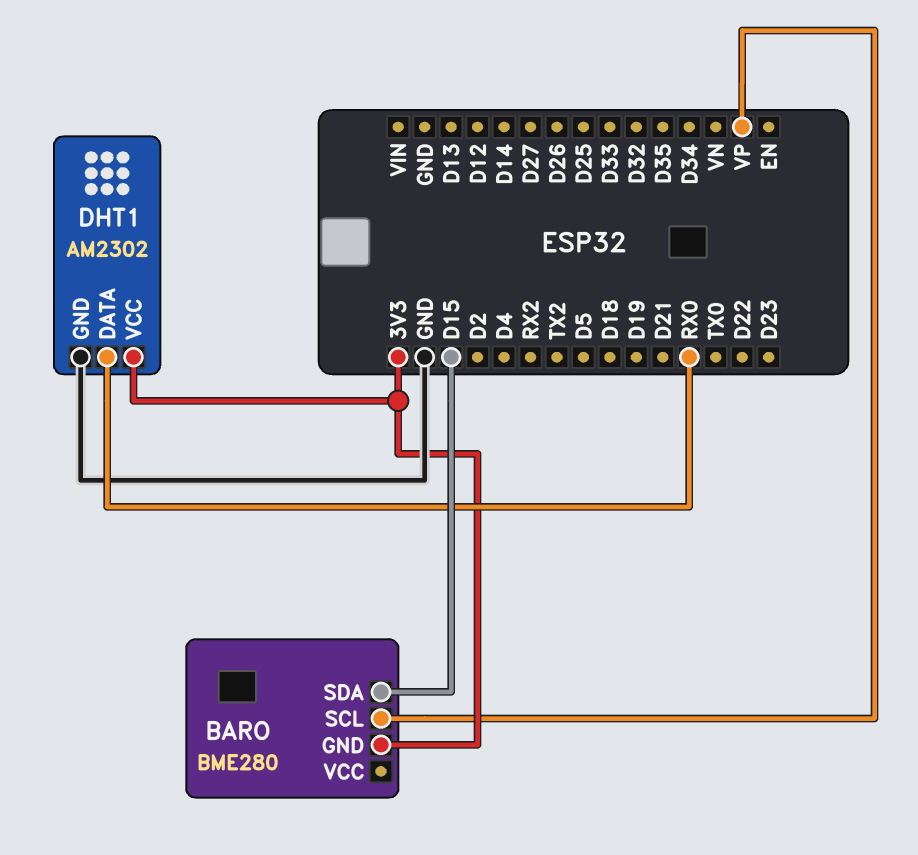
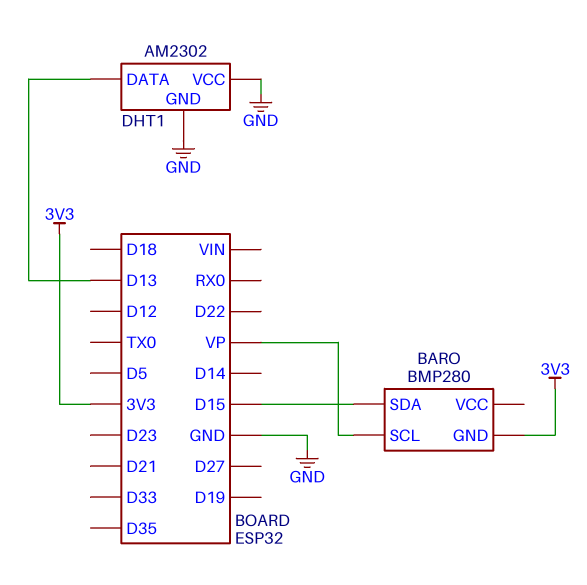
BARO: BME280 -> BMP280
DHT1 pin DATA: RX0 -> D13
DHT1 pin VCC: 3V3 -> GND

